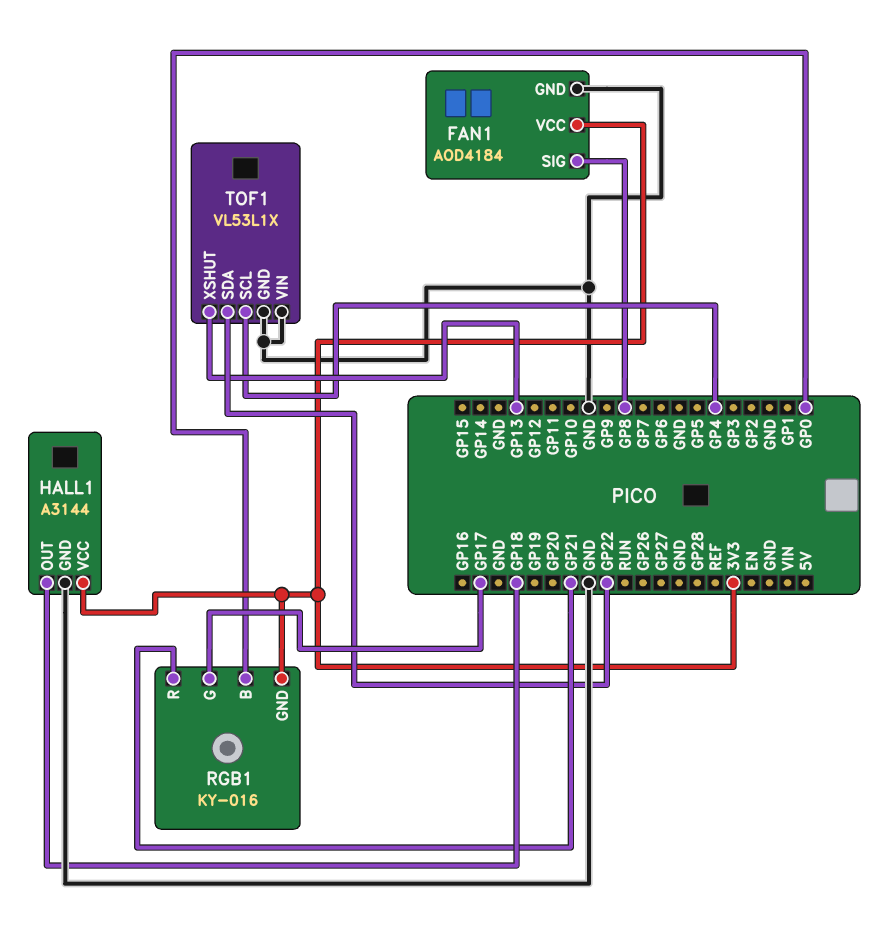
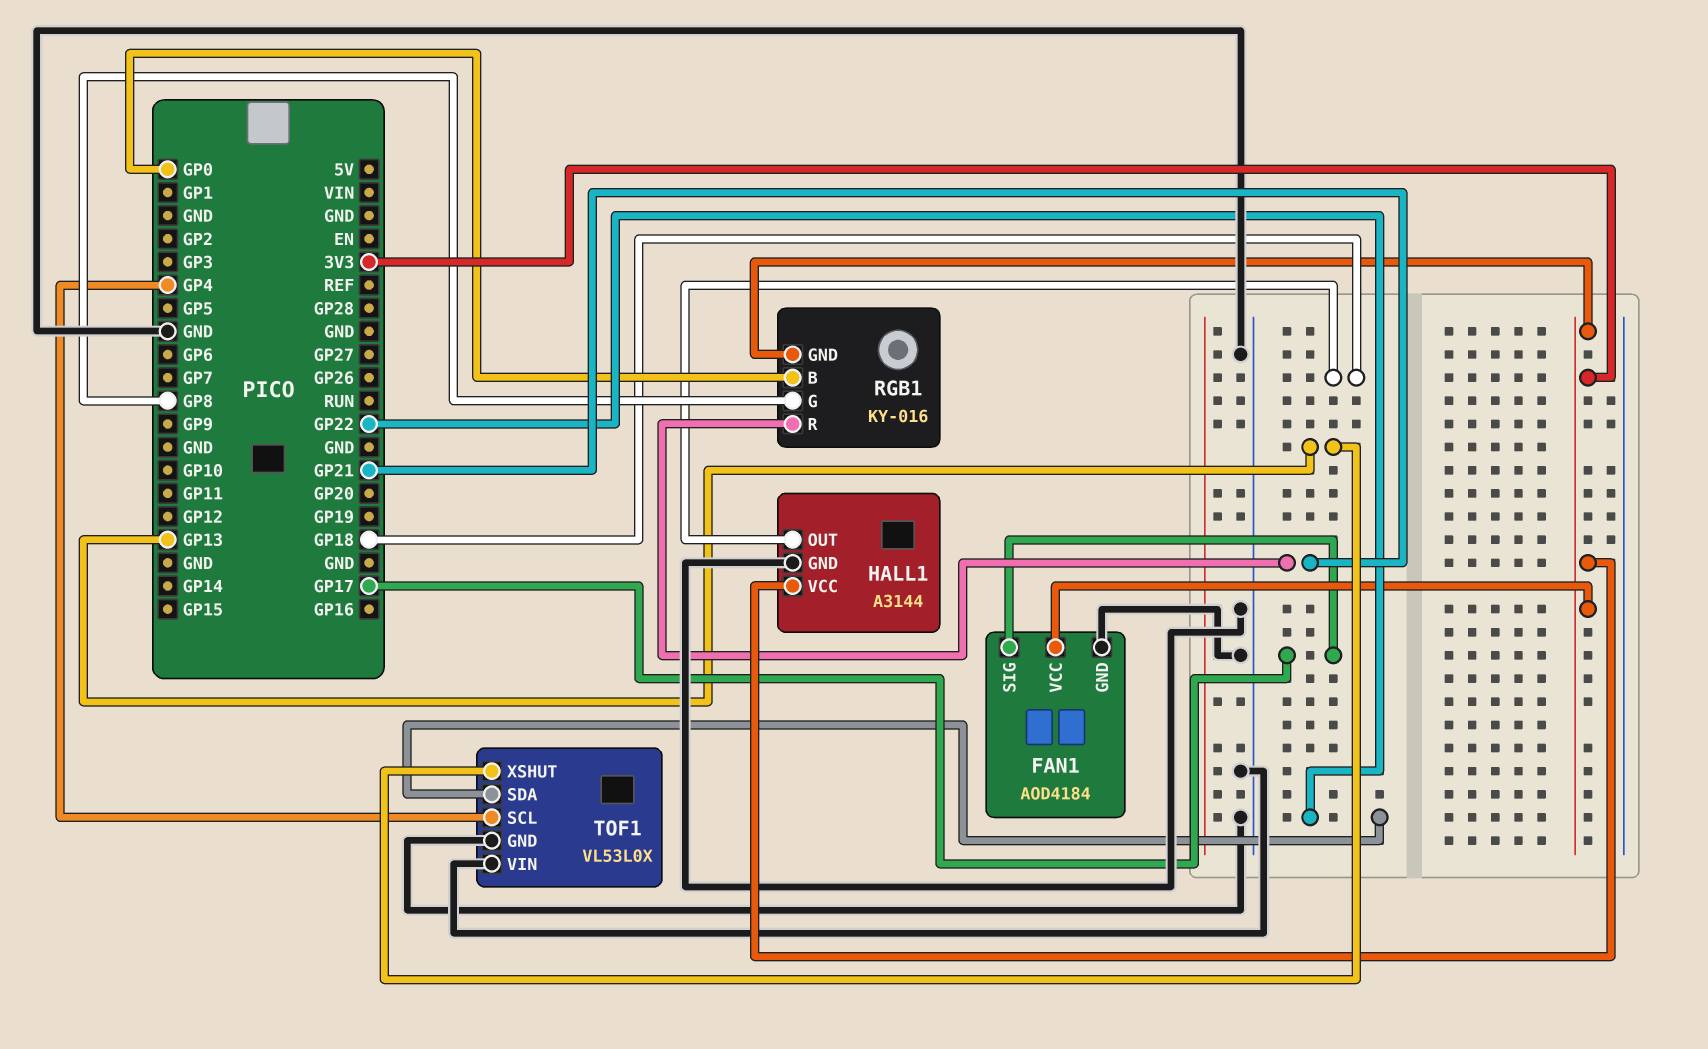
FAN1 pin SIG: GP8 -> GP17
RGB1 pin G: GP17 -> GP8
TOF1: VL53L1X -> VL53L0X

